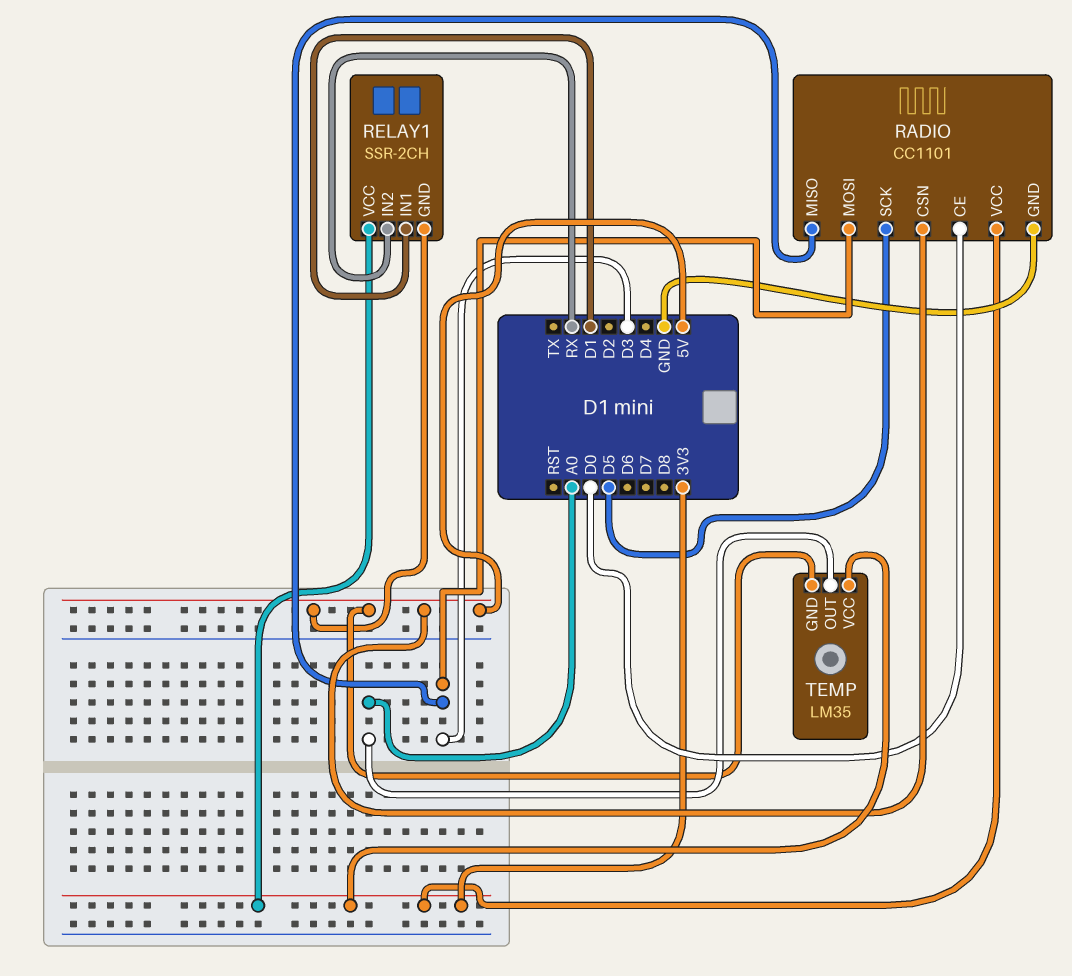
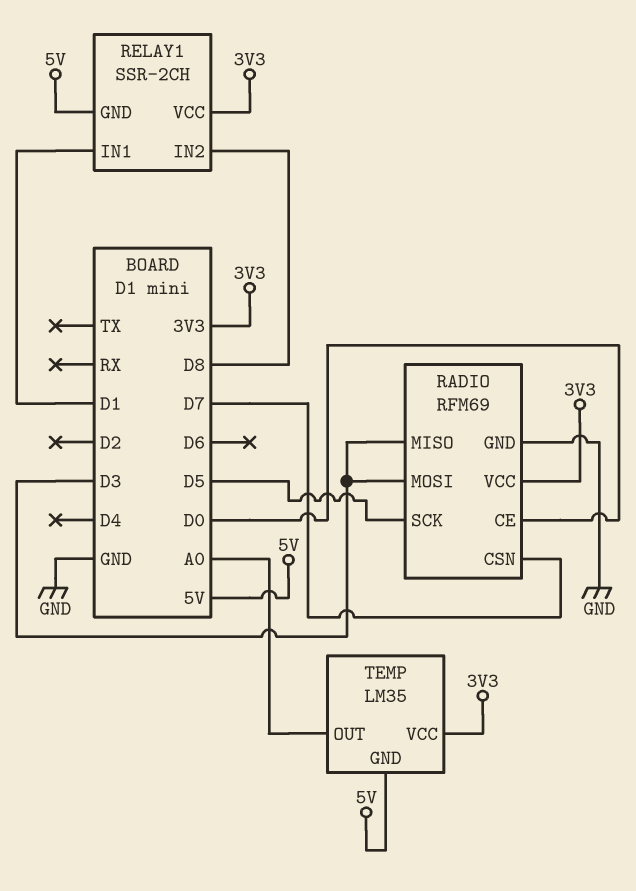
RADIO: CC1101 -> RFM69
RADIO pin CSN: 5V -> D7
RELAY1 pin IN2: RX -> D8

